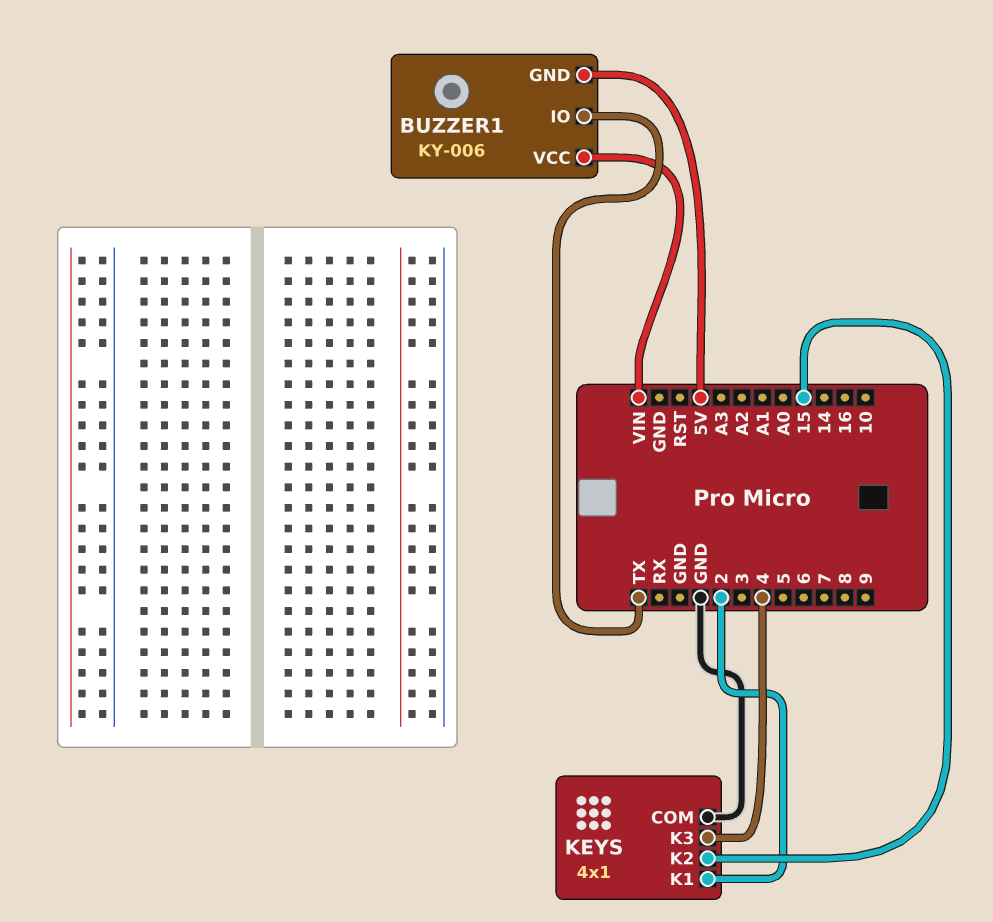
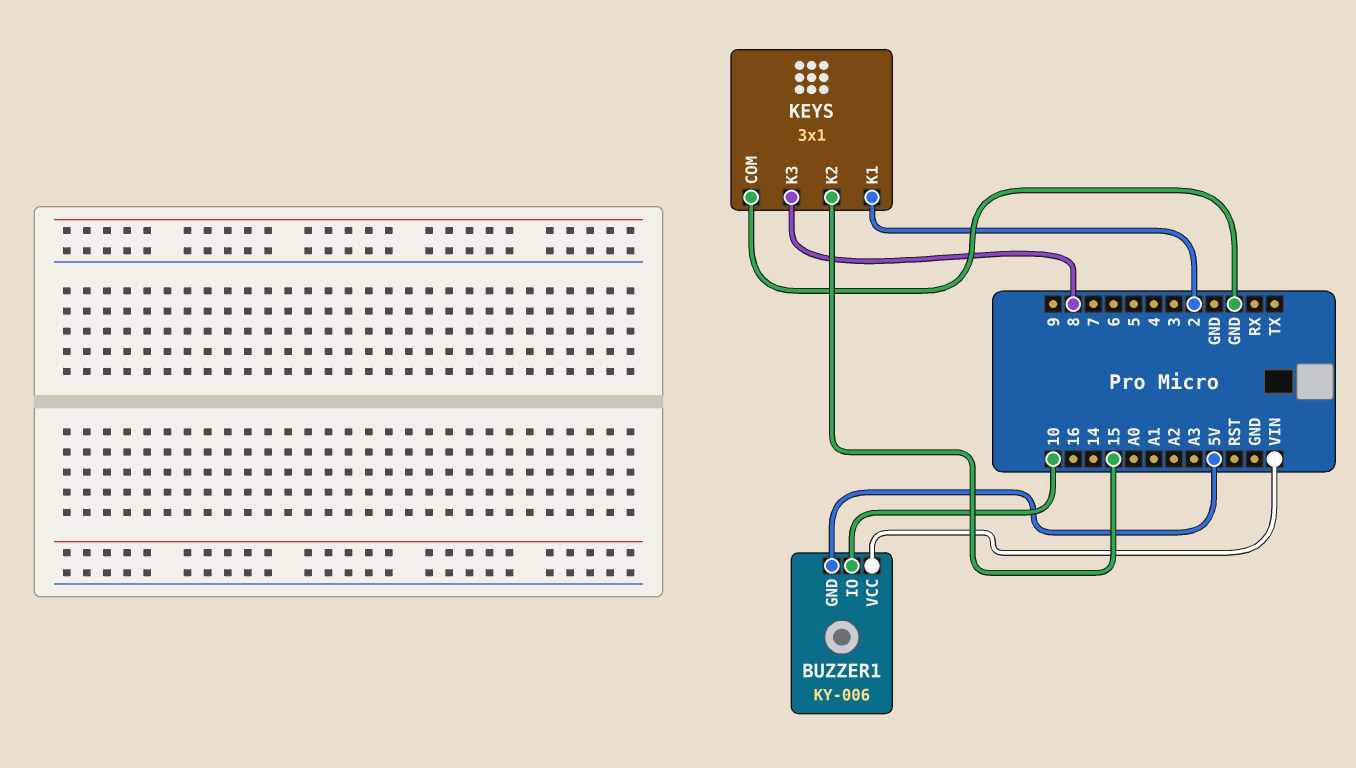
BUZZER1 pin IO: TX -> 10
KEYS: 4x1 -> 3x1
KEYS pin K3: 4 -> 8

